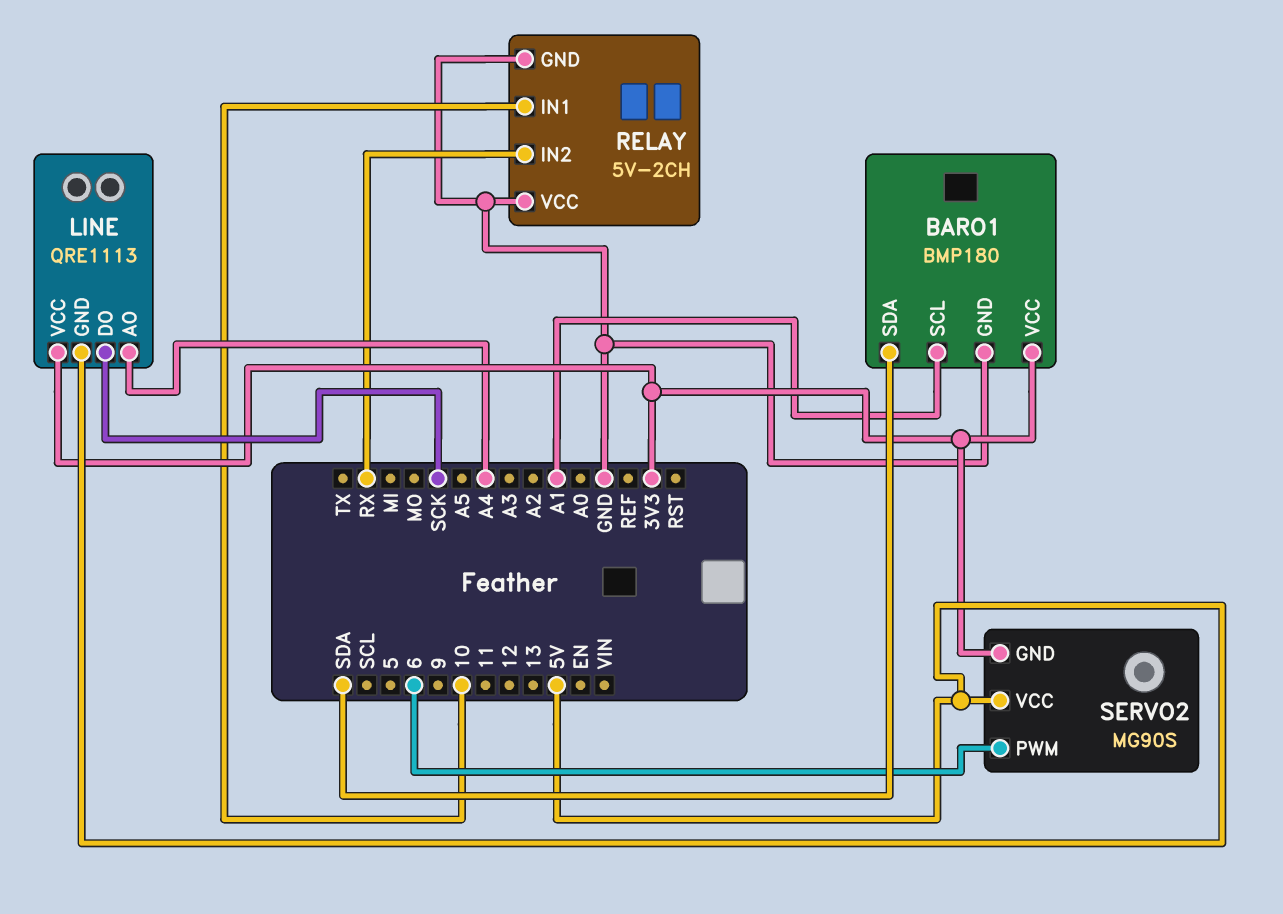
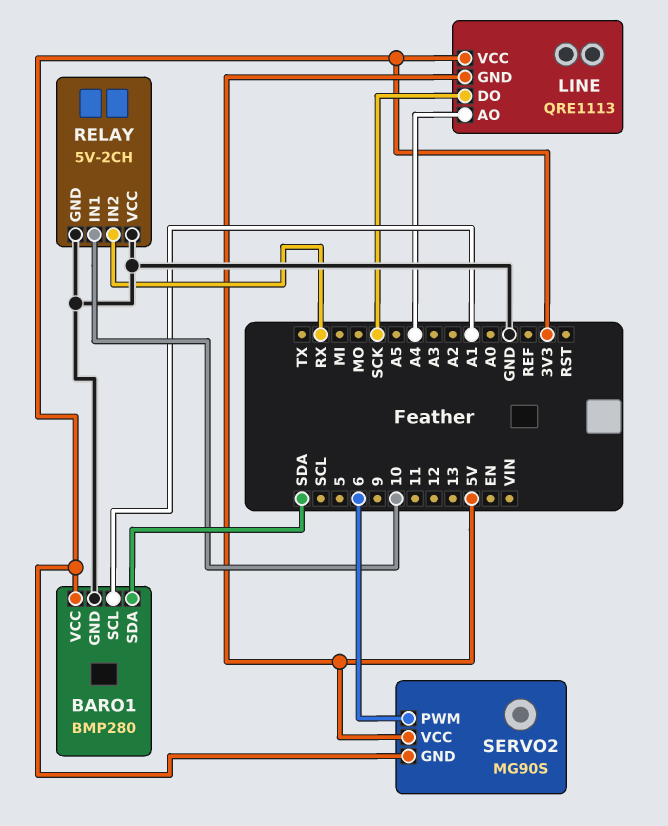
BARO1: BMP180 -> BMP280

